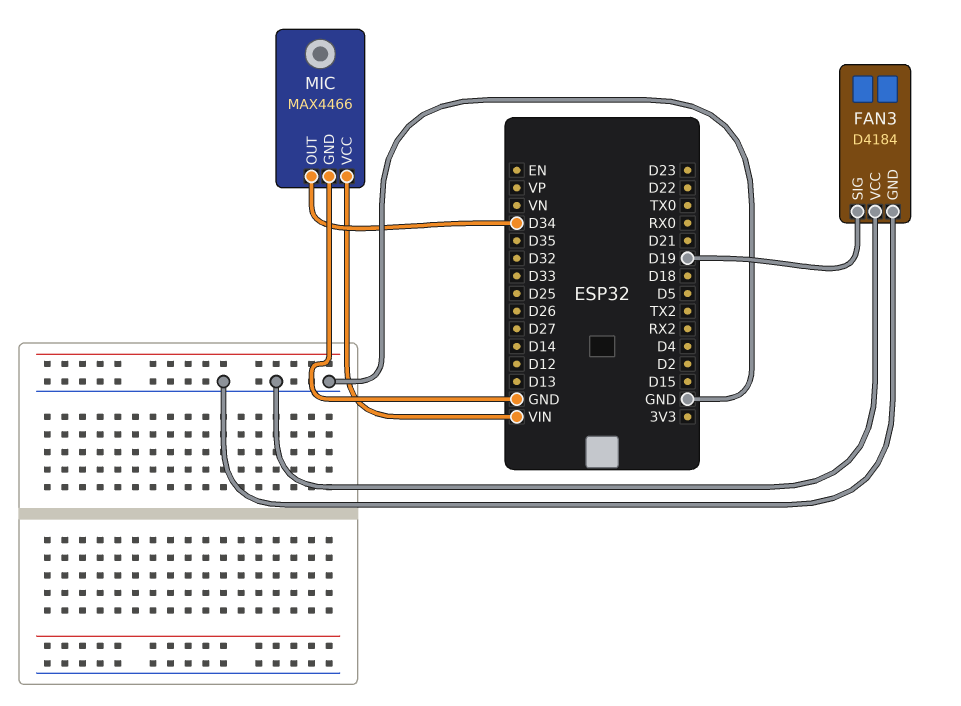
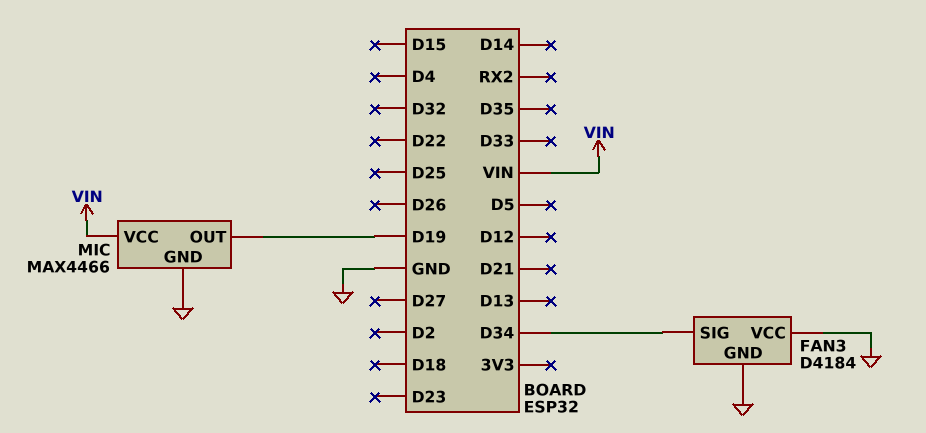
FAN3 pin SIG: D19 -> D34
MIC pin OUT: D34 -> D19

